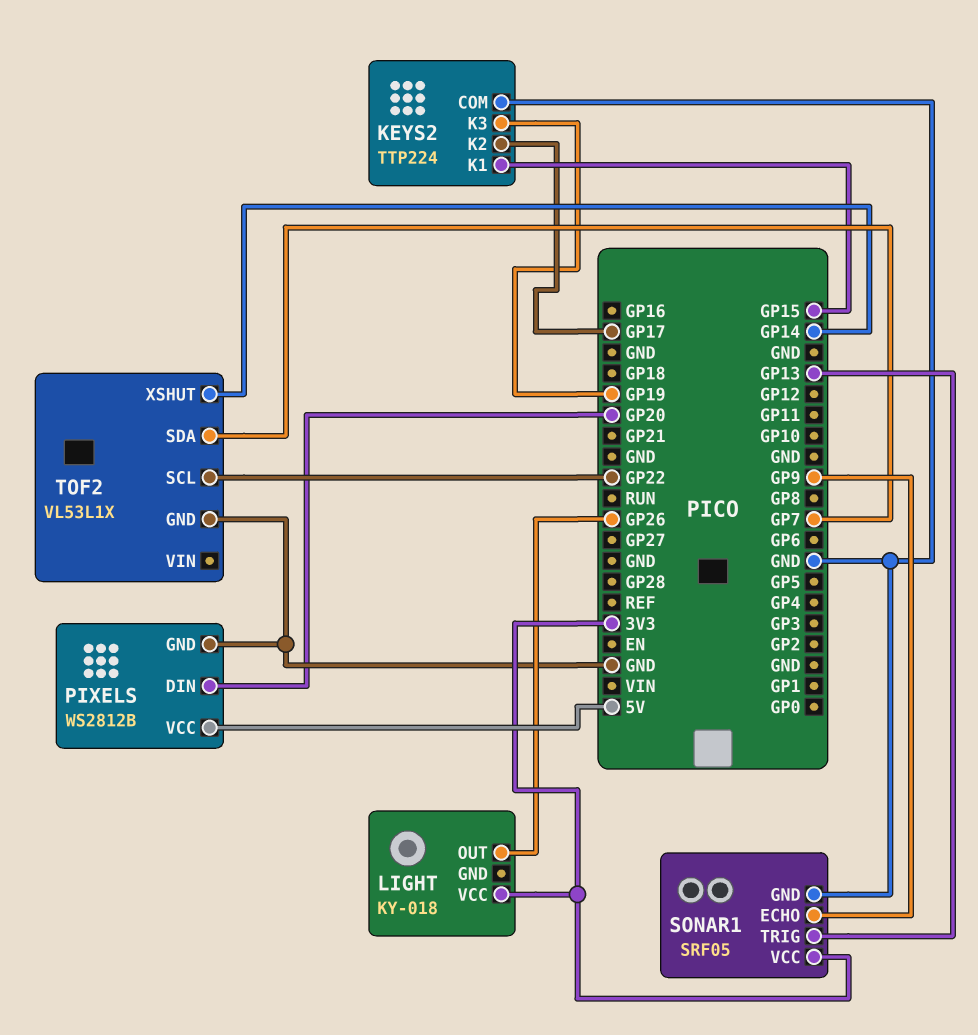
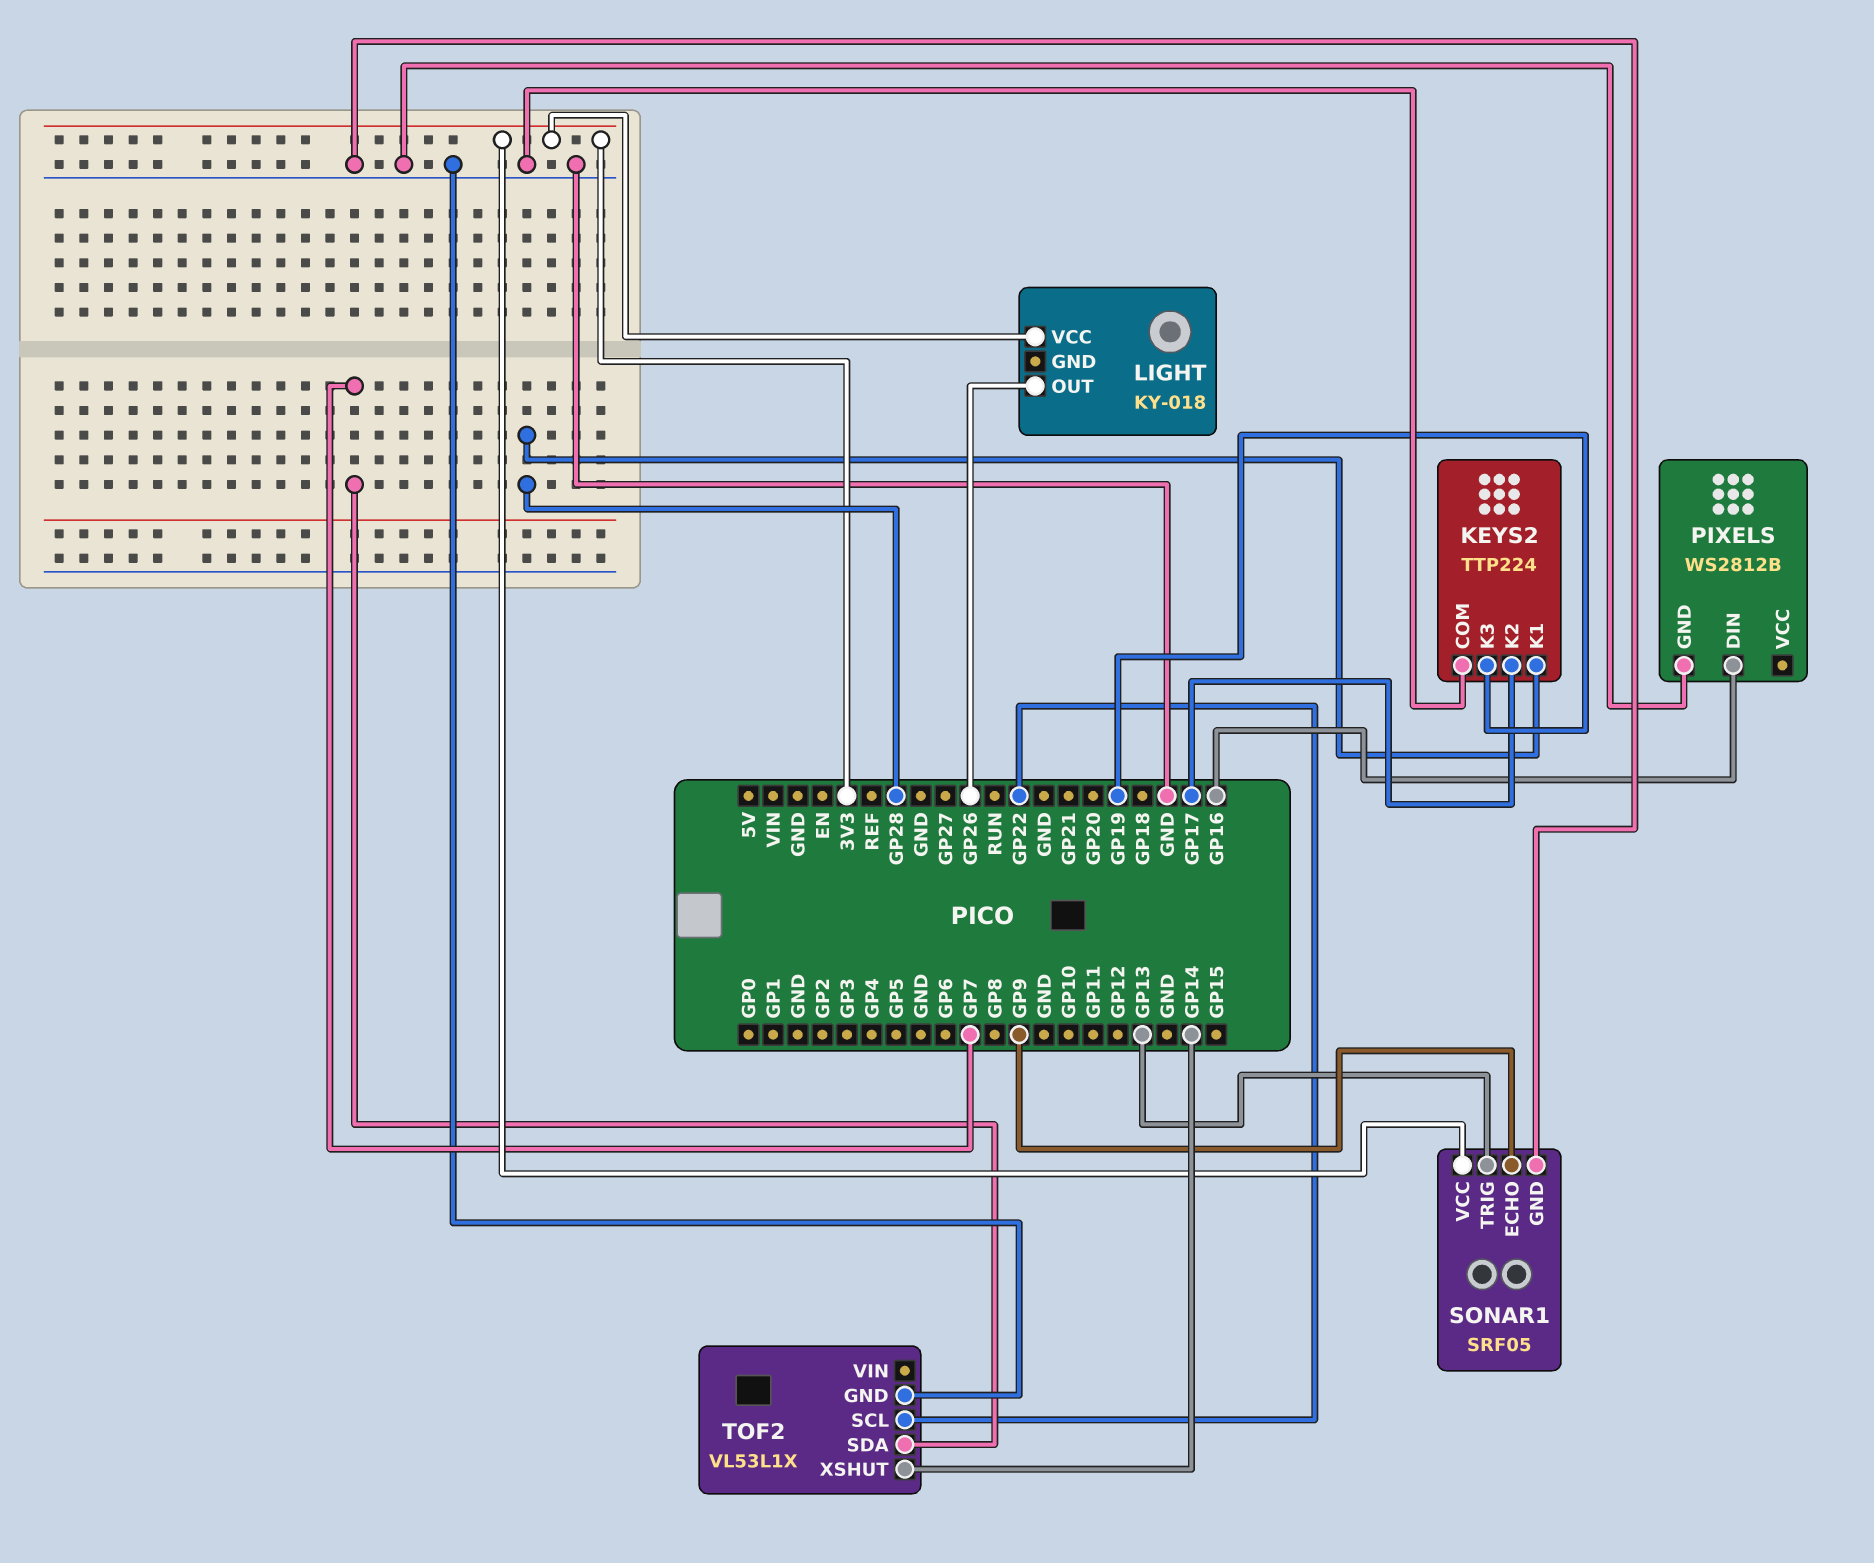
KEYS2 pin K1: GP15 -> GP28
PIXELS pin DIN: GP20 -> GP16
PIXELS pin VCC: 5V -> none

